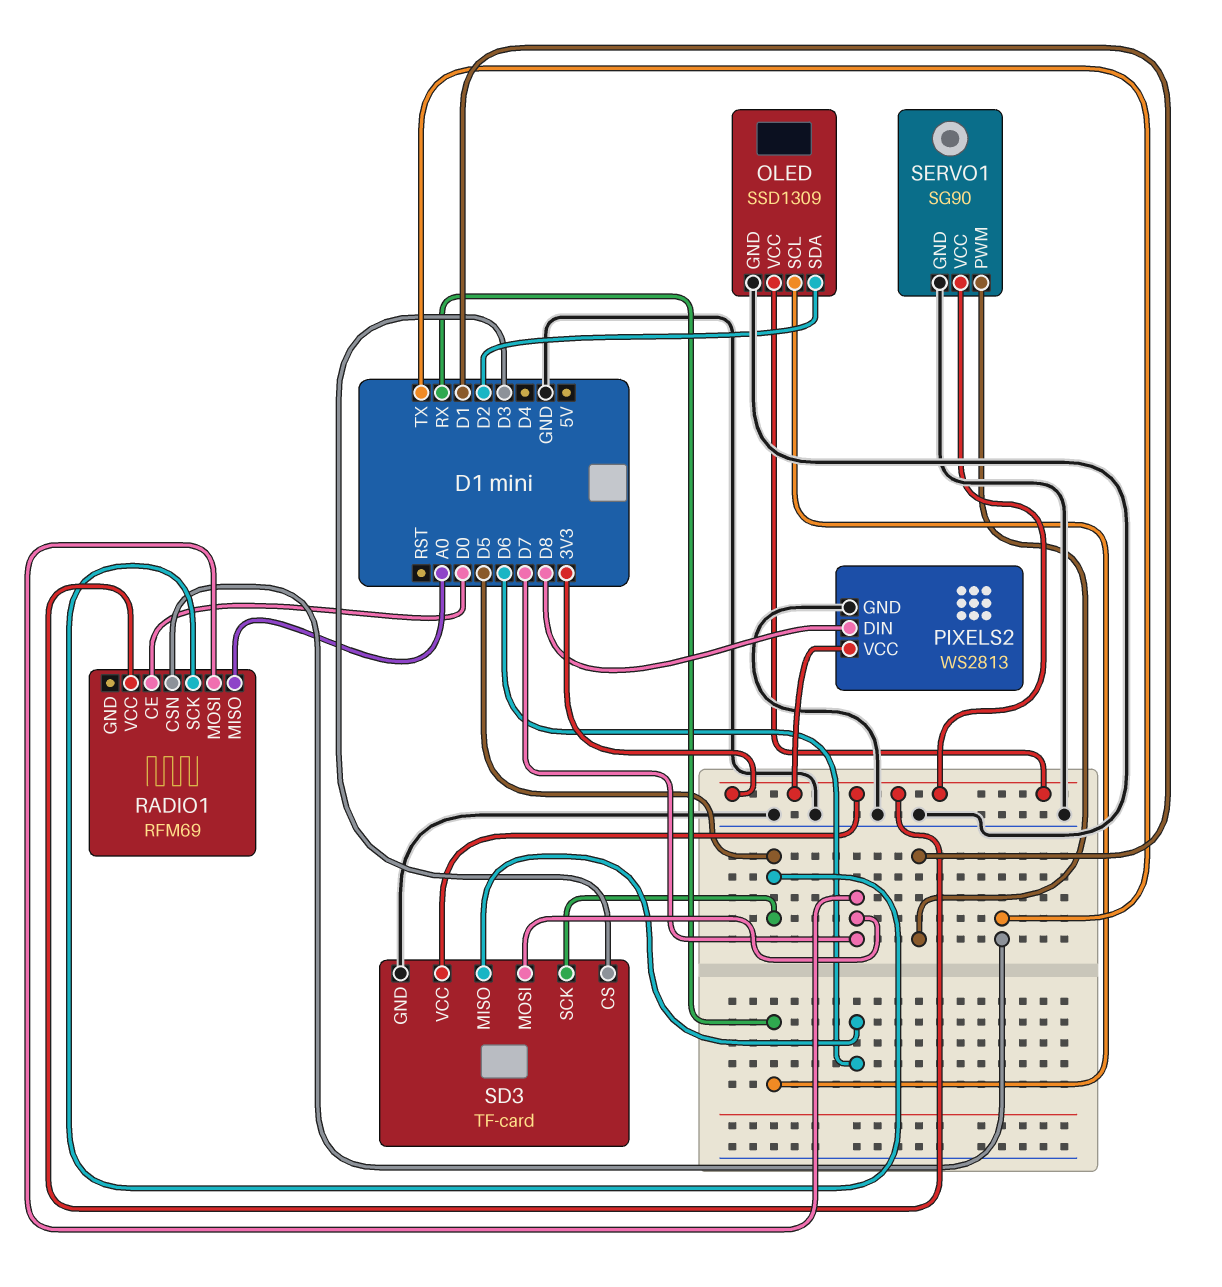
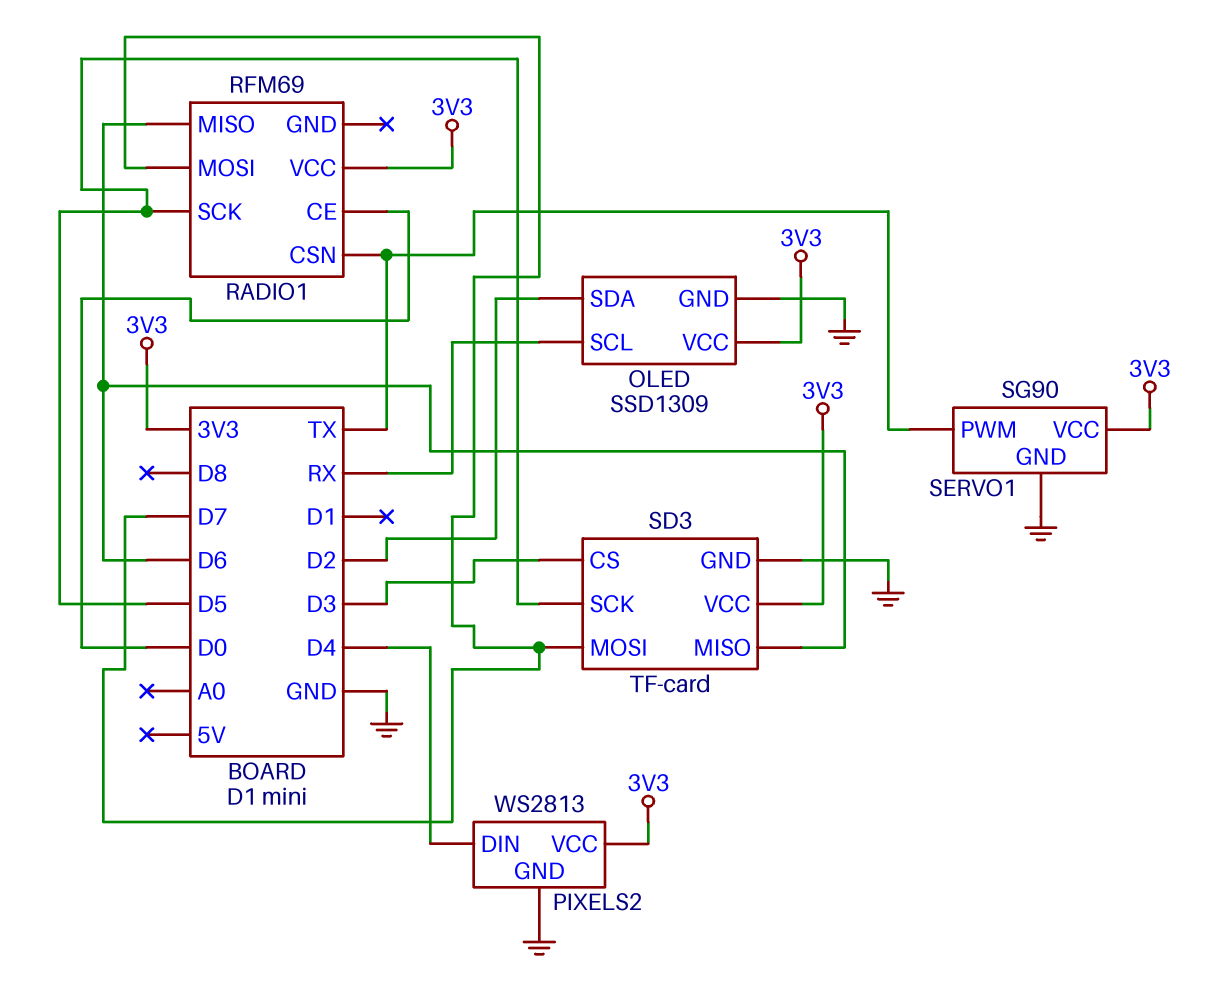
PIXELS2 pin DIN: D8 -> D4
RADIO1 pin MISO: A0 -> D6
SERVO1 pin PWM: D1 -> TX

